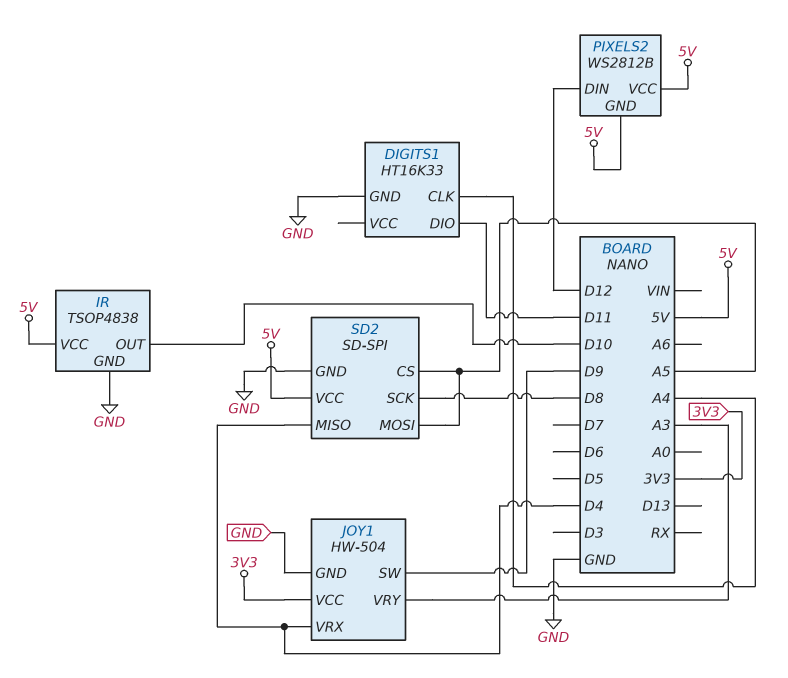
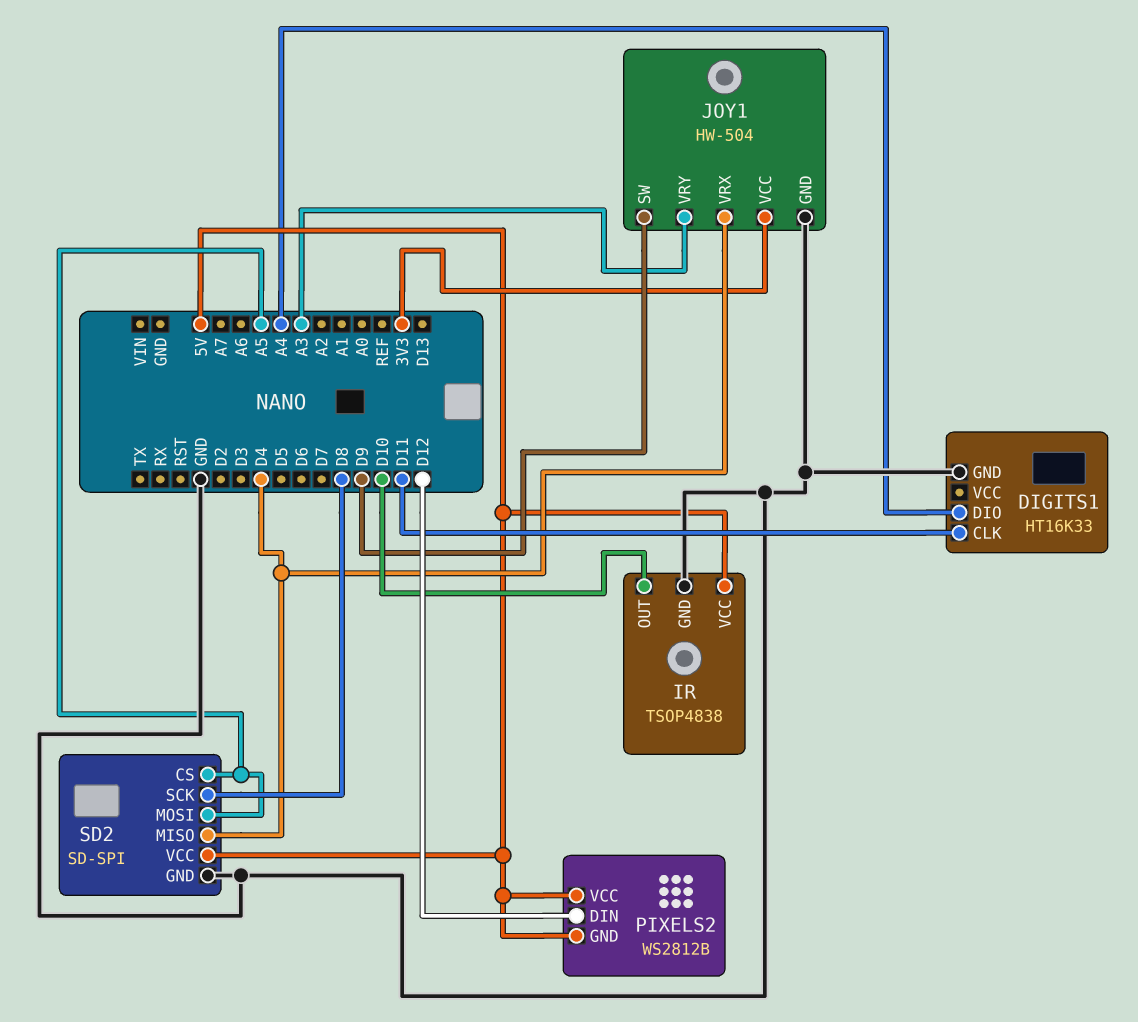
DIGITS1 pin CLK: A4 -> D11
DIGITS1 pin DIO: D11 -> A4

